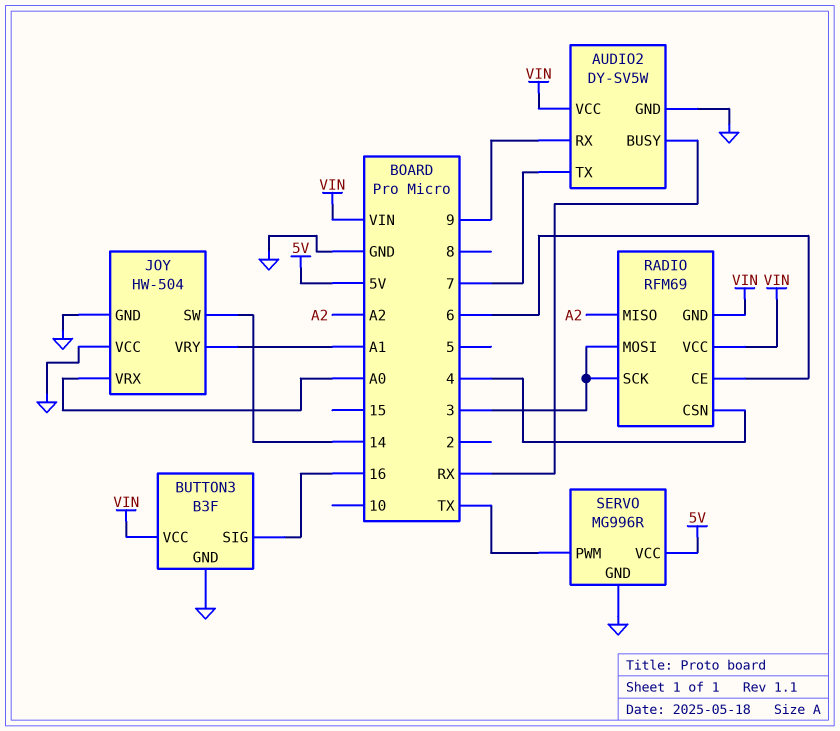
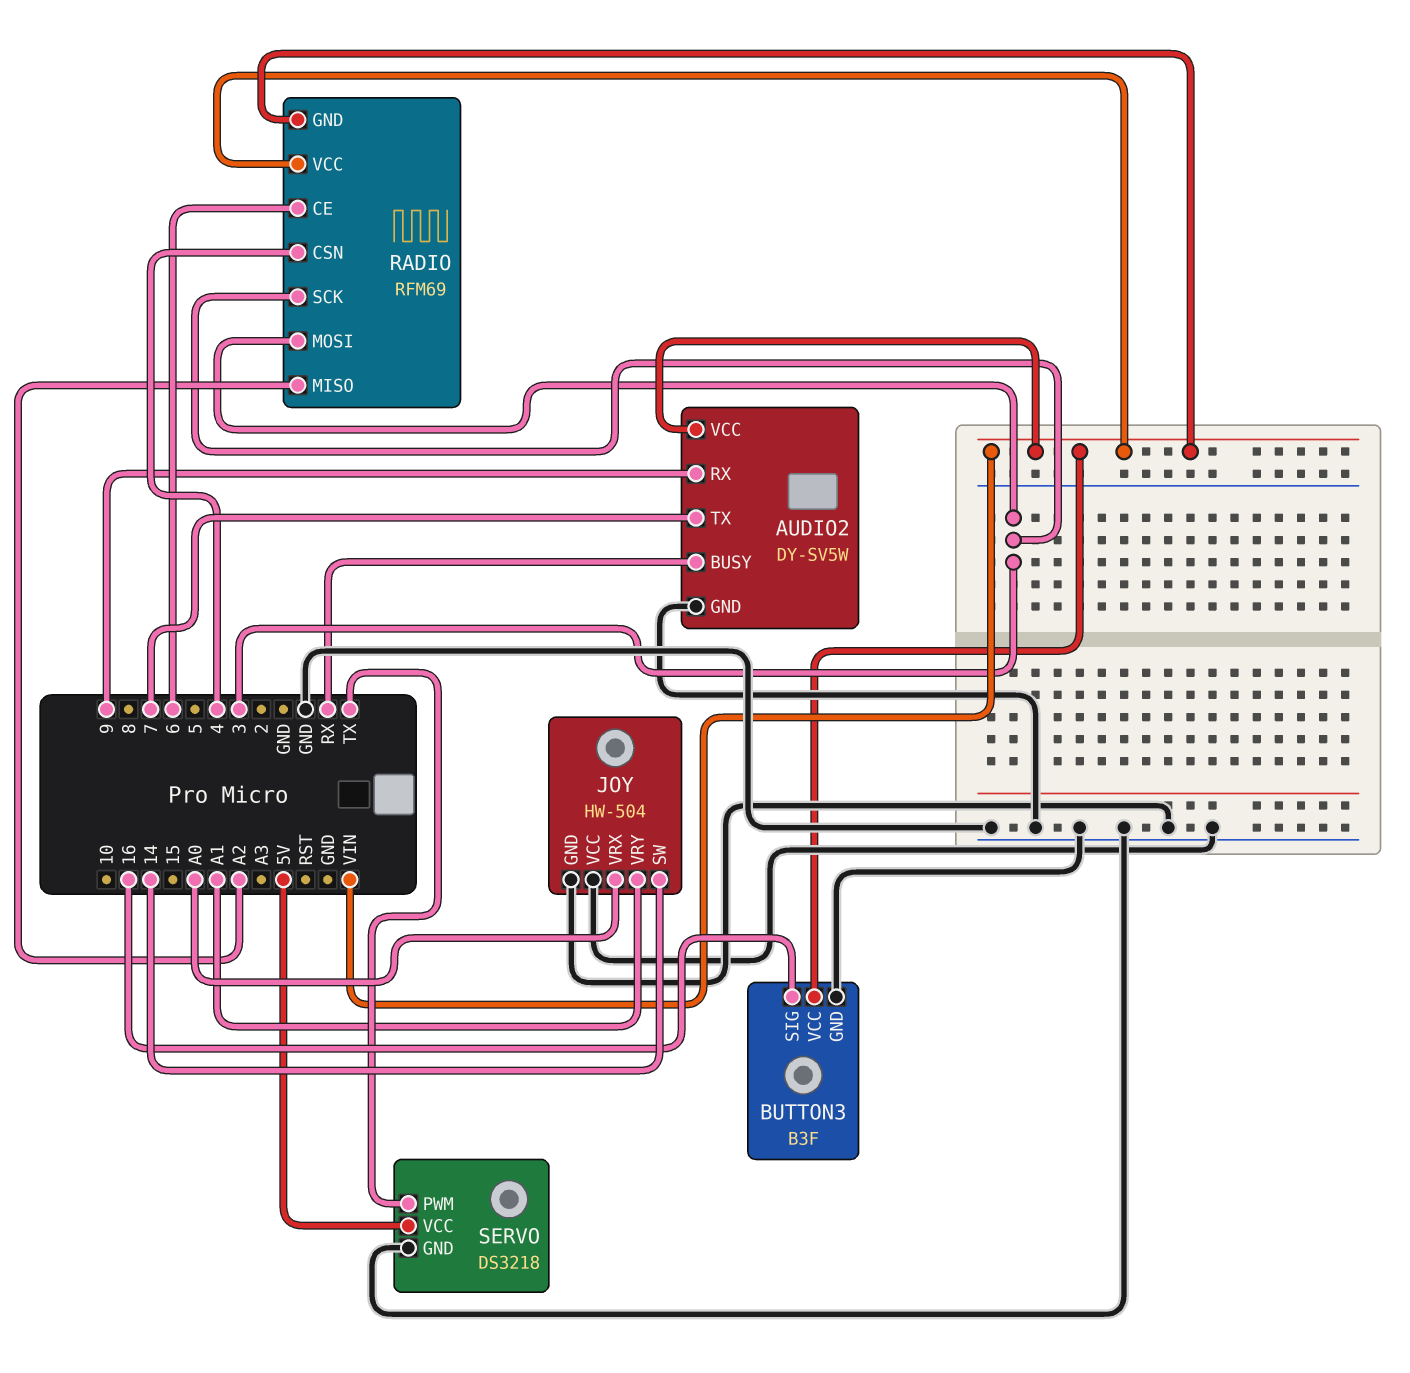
SERVO: MG996R -> DS3218

